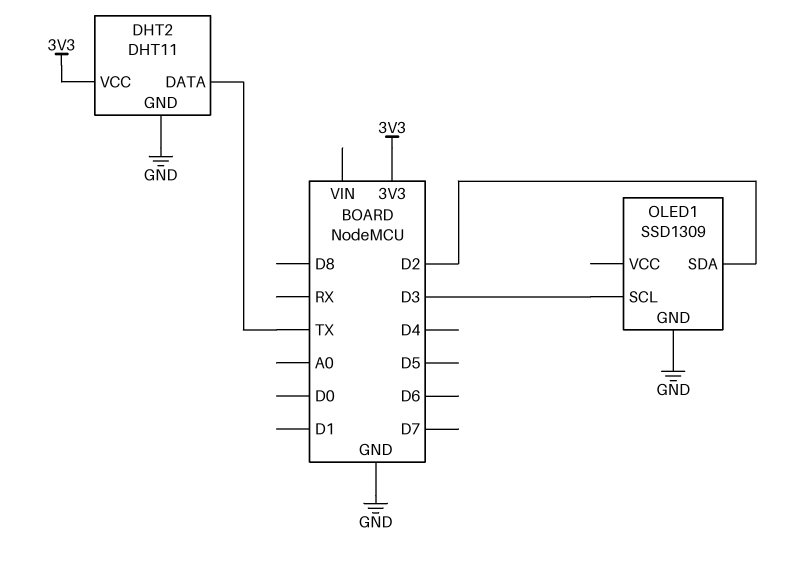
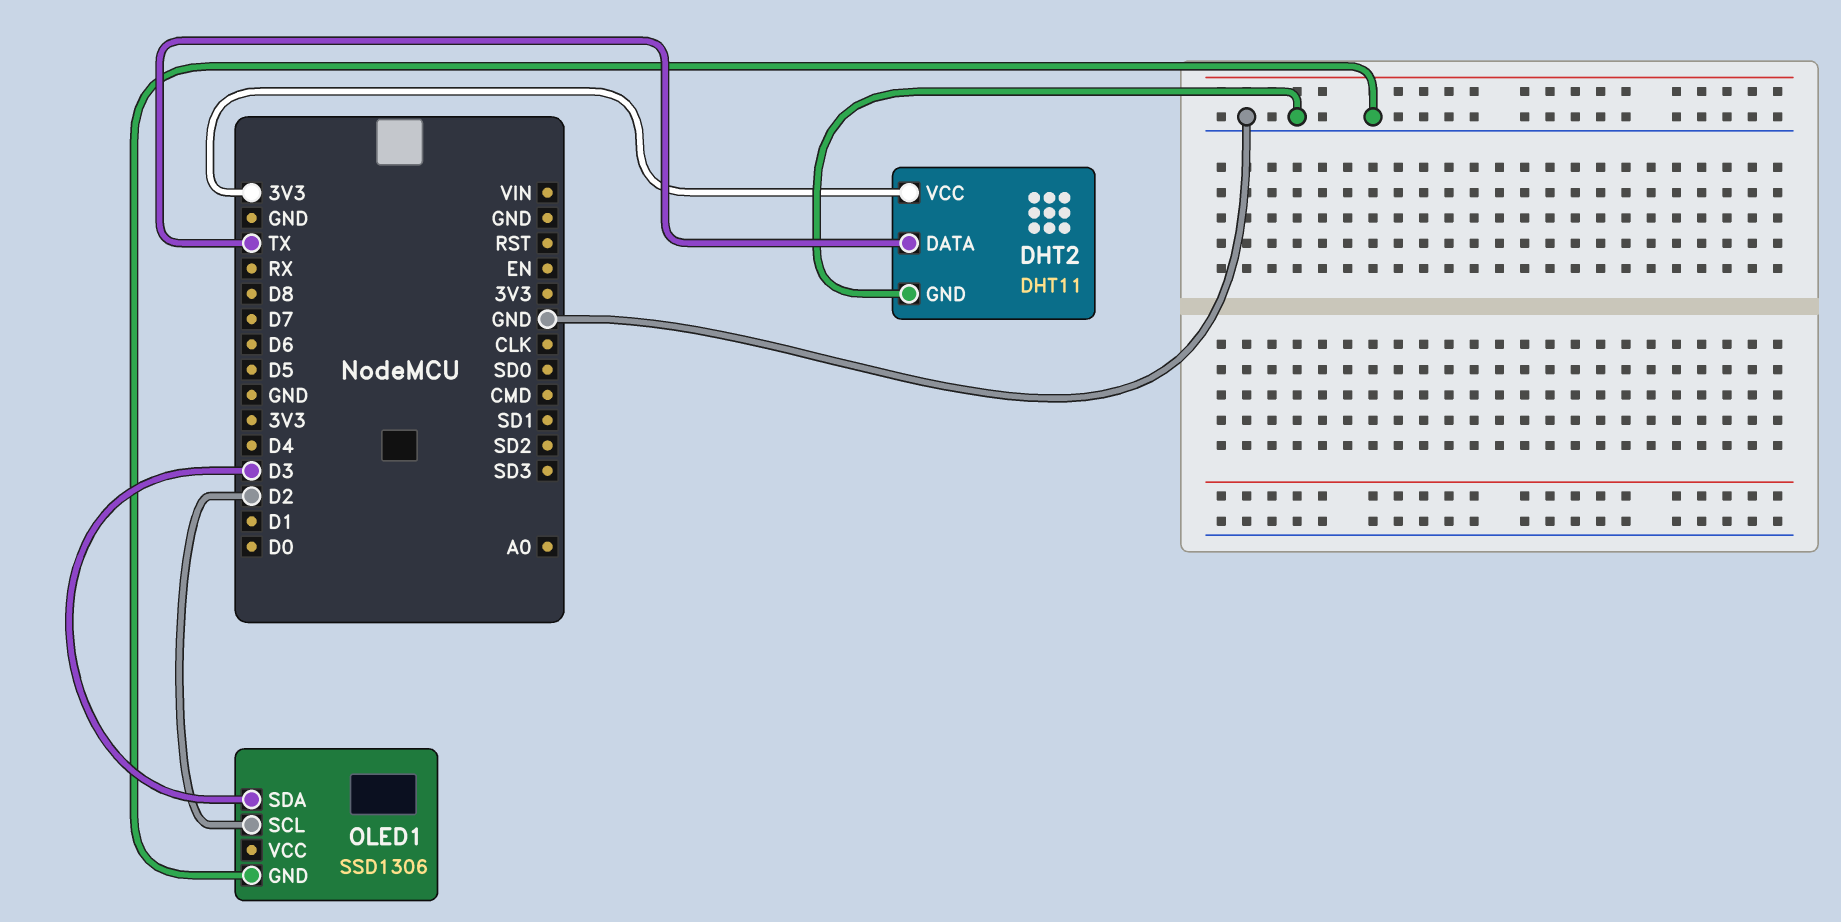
OLED1: SSD1309 -> SSD1306
OLED1 pin SCL: D3 -> D2
OLED1 pin SDA: D2 -> D3

